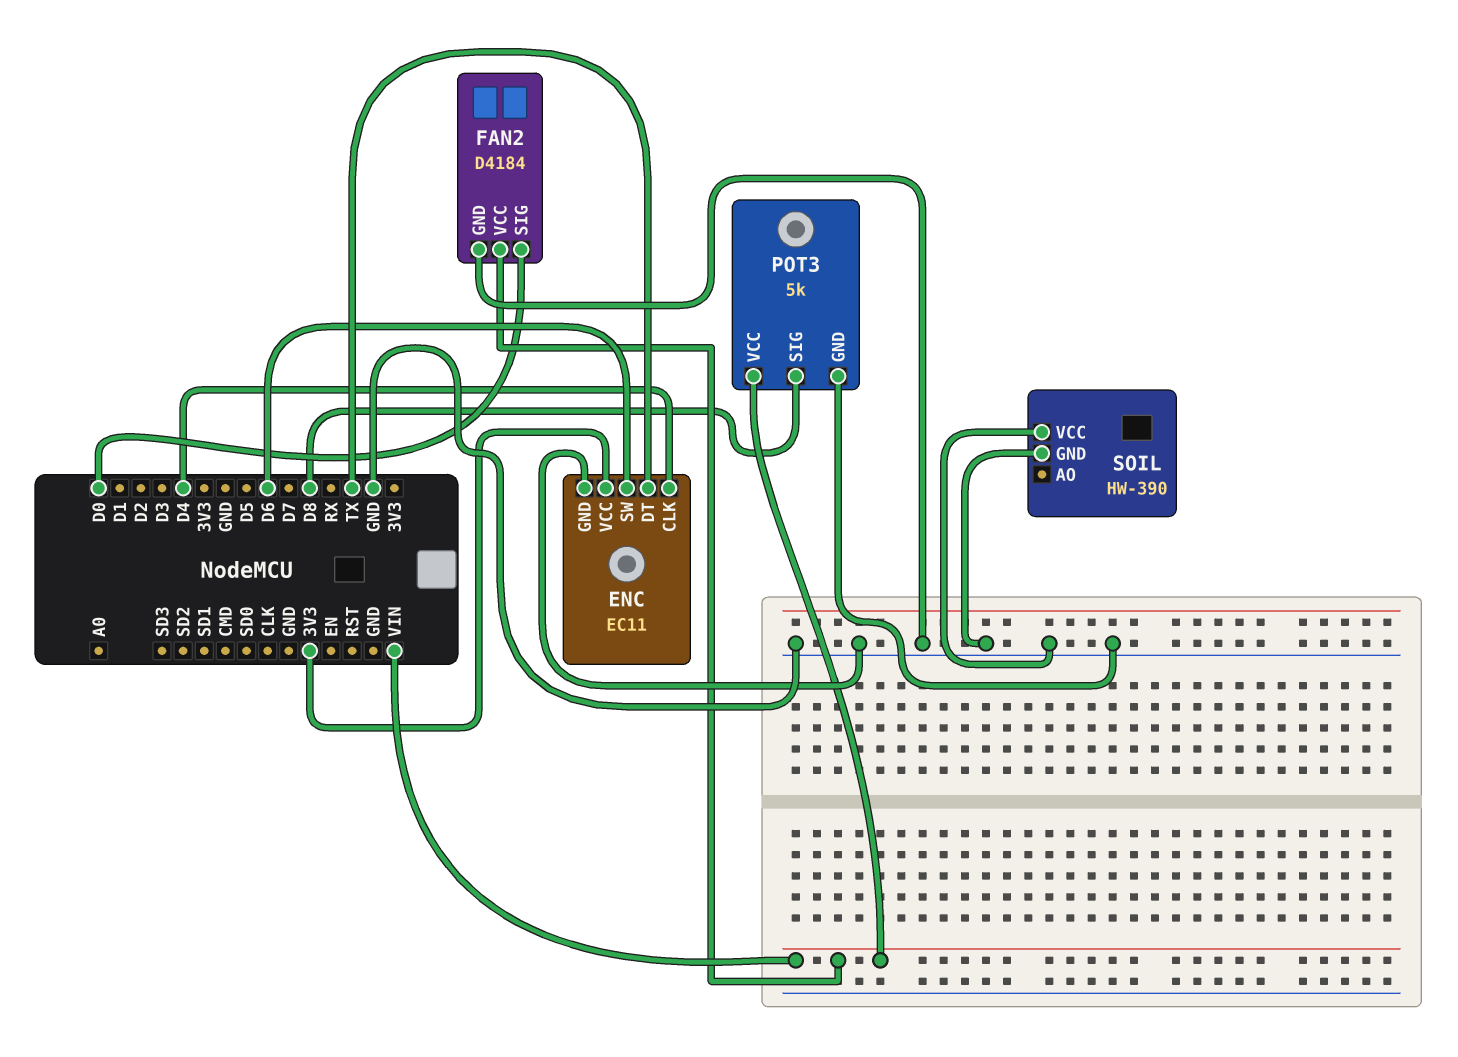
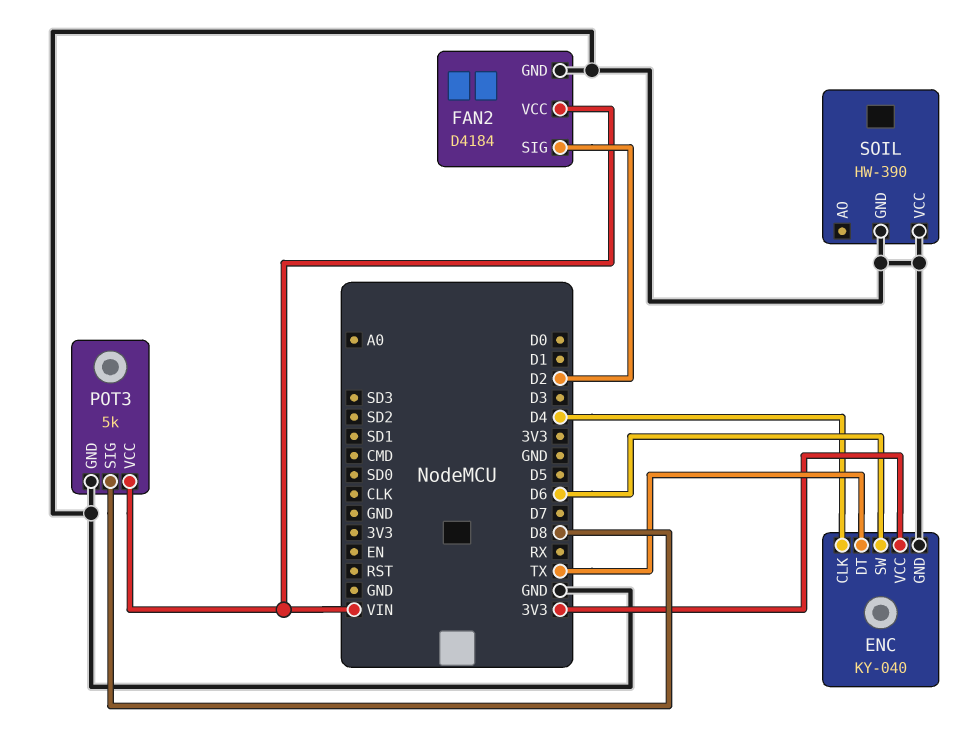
ENC: EC11 -> KY-040
FAN2 pin SIG: D0 -> D2

